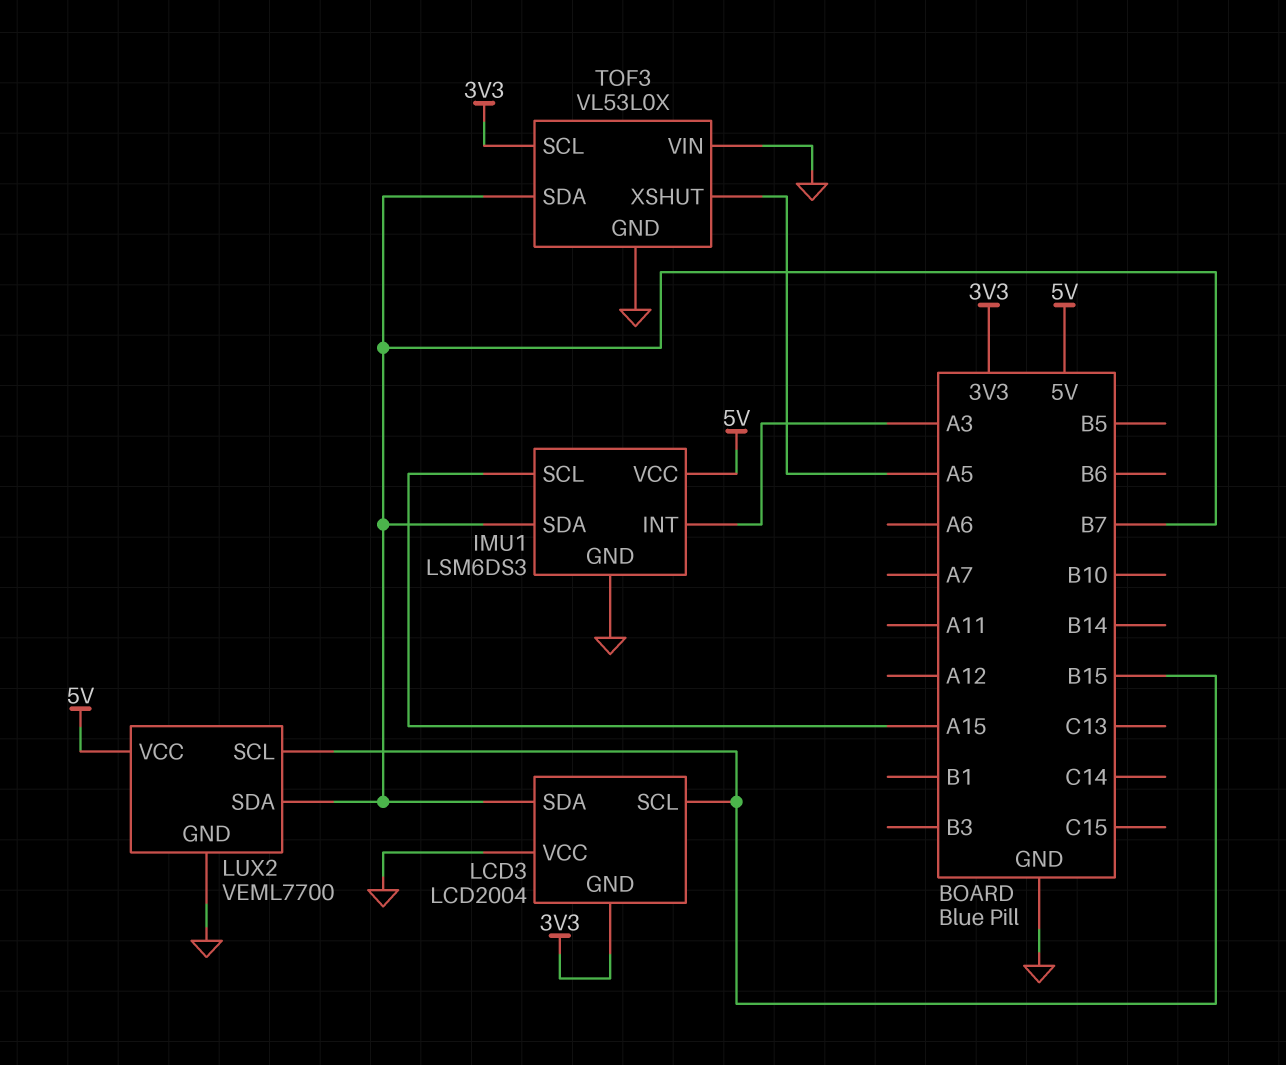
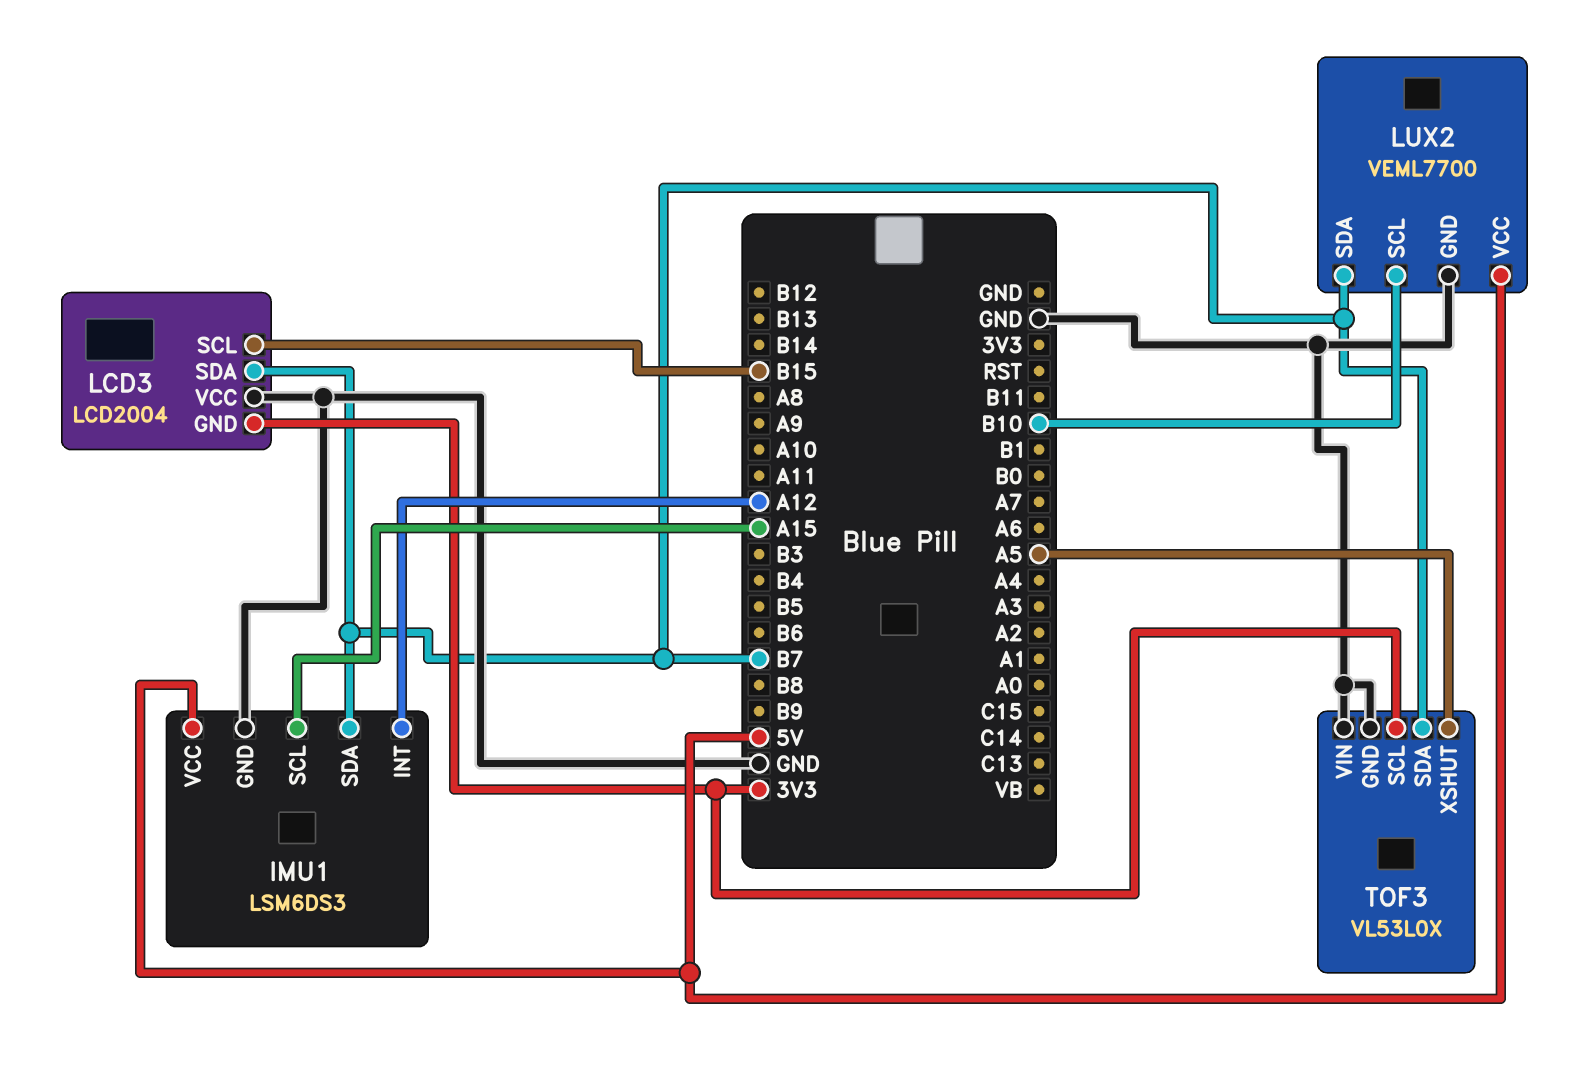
IMU1 pin INT: A3 -> A12
LUX2 pin SCL: B15 -> B10

